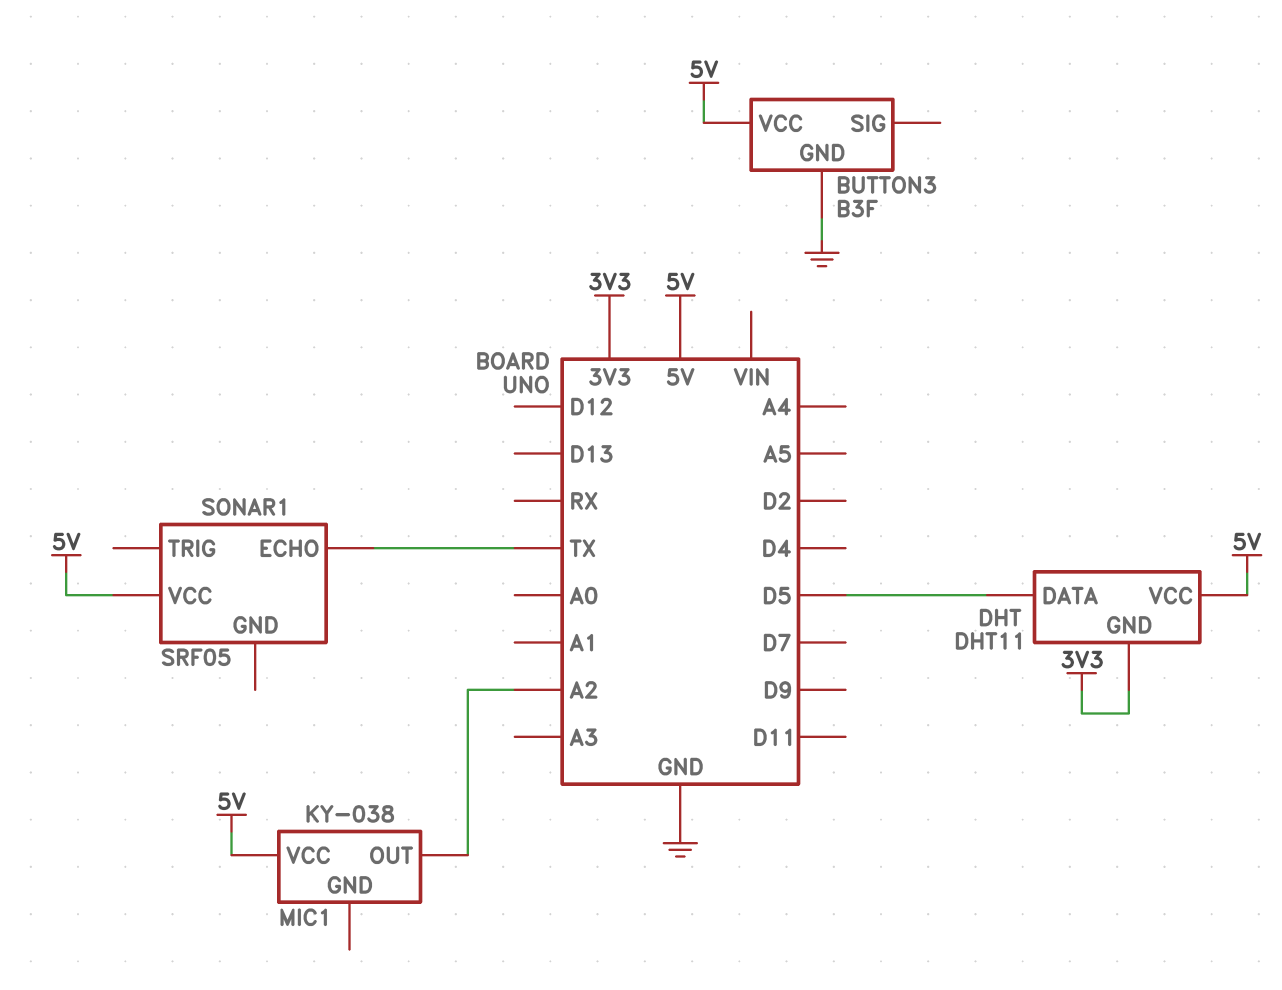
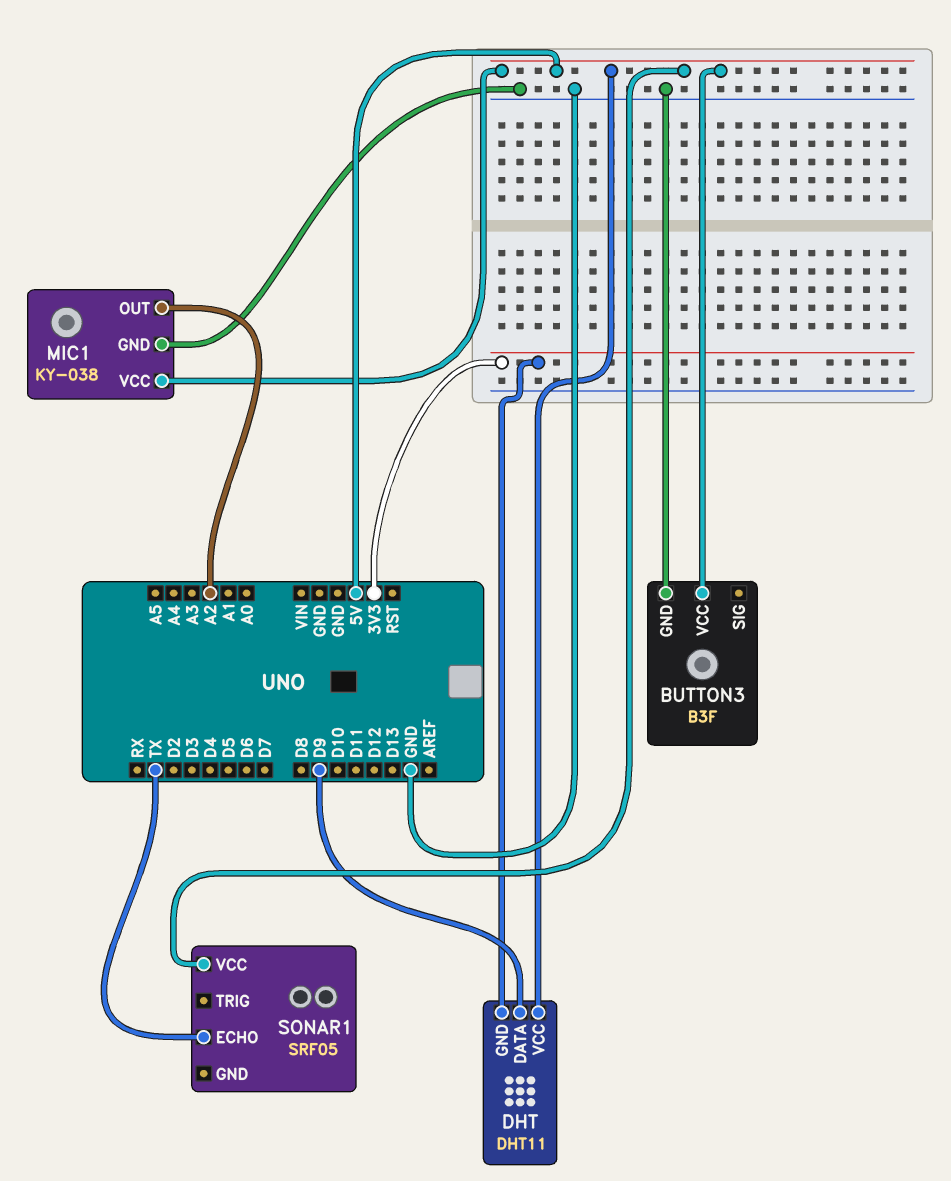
DHT pin DATA: D5 -> D9
MIC1 pin GND: none -> GND

